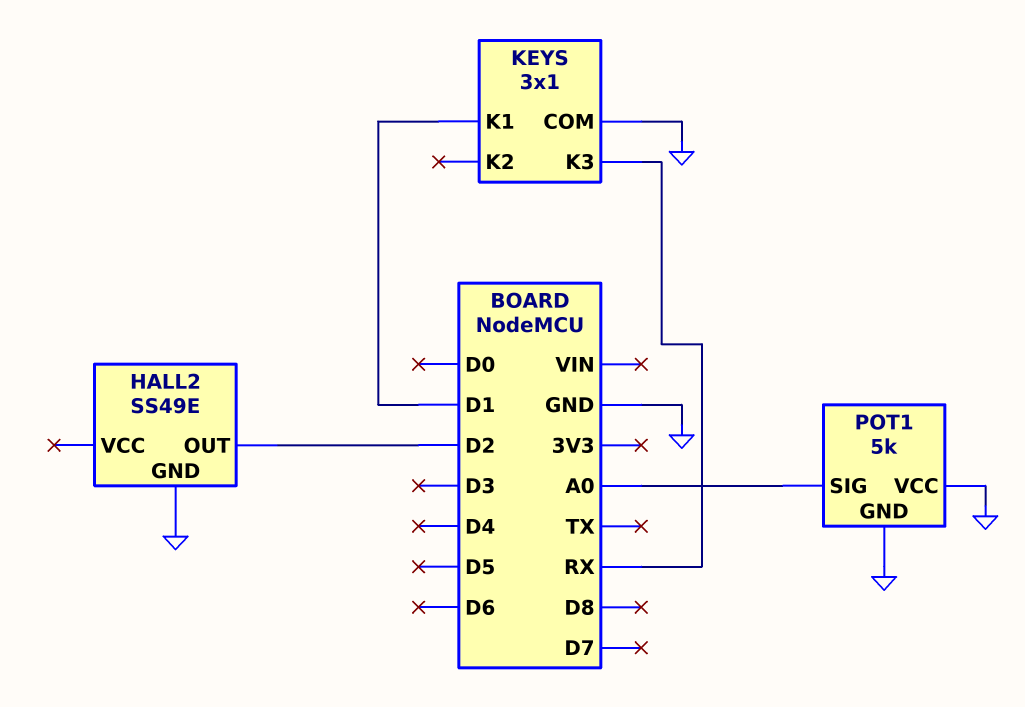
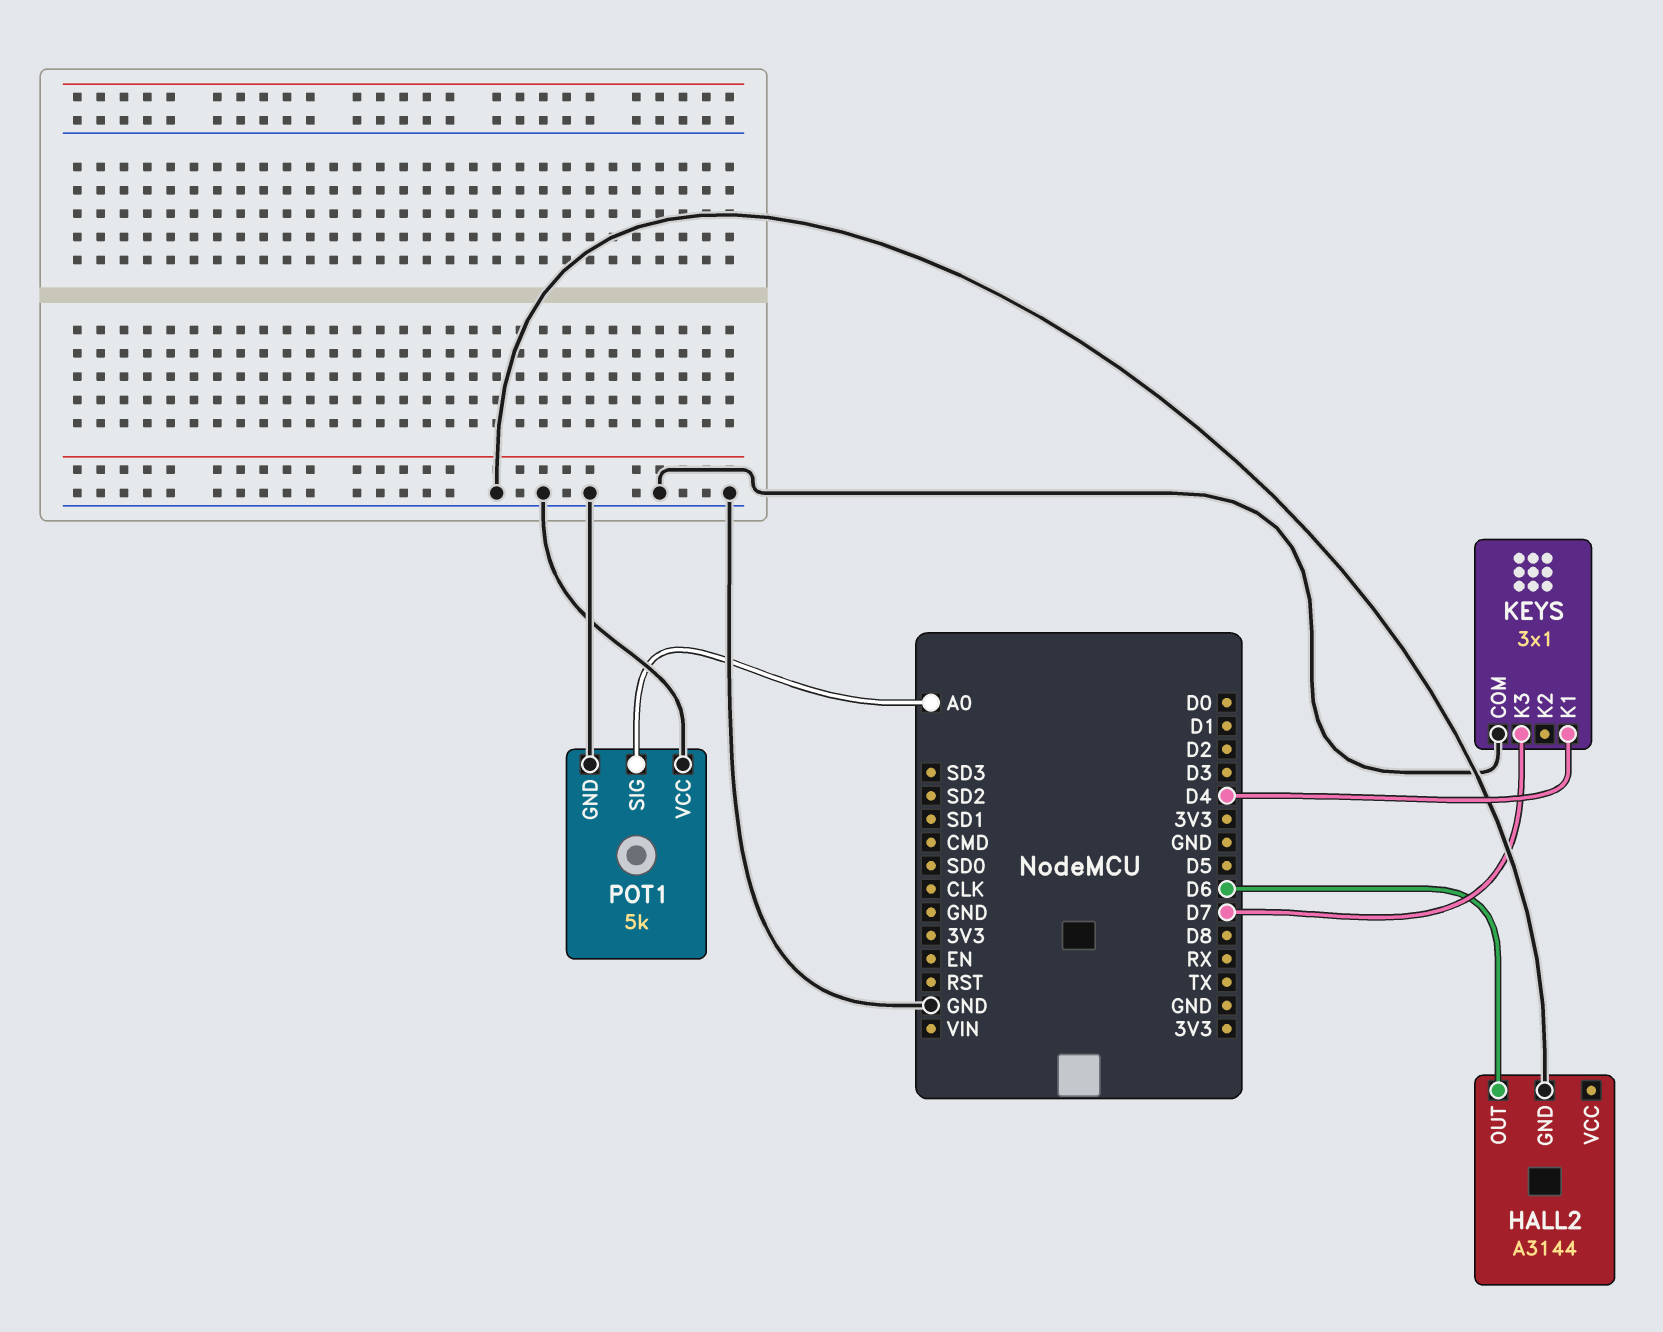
HALL2: SS49E -> A3144
HALL2 pin OUT: D2 -> D6
KEYS pin K1: D1 -> D4
KEYS pin K3: RX -> D7

